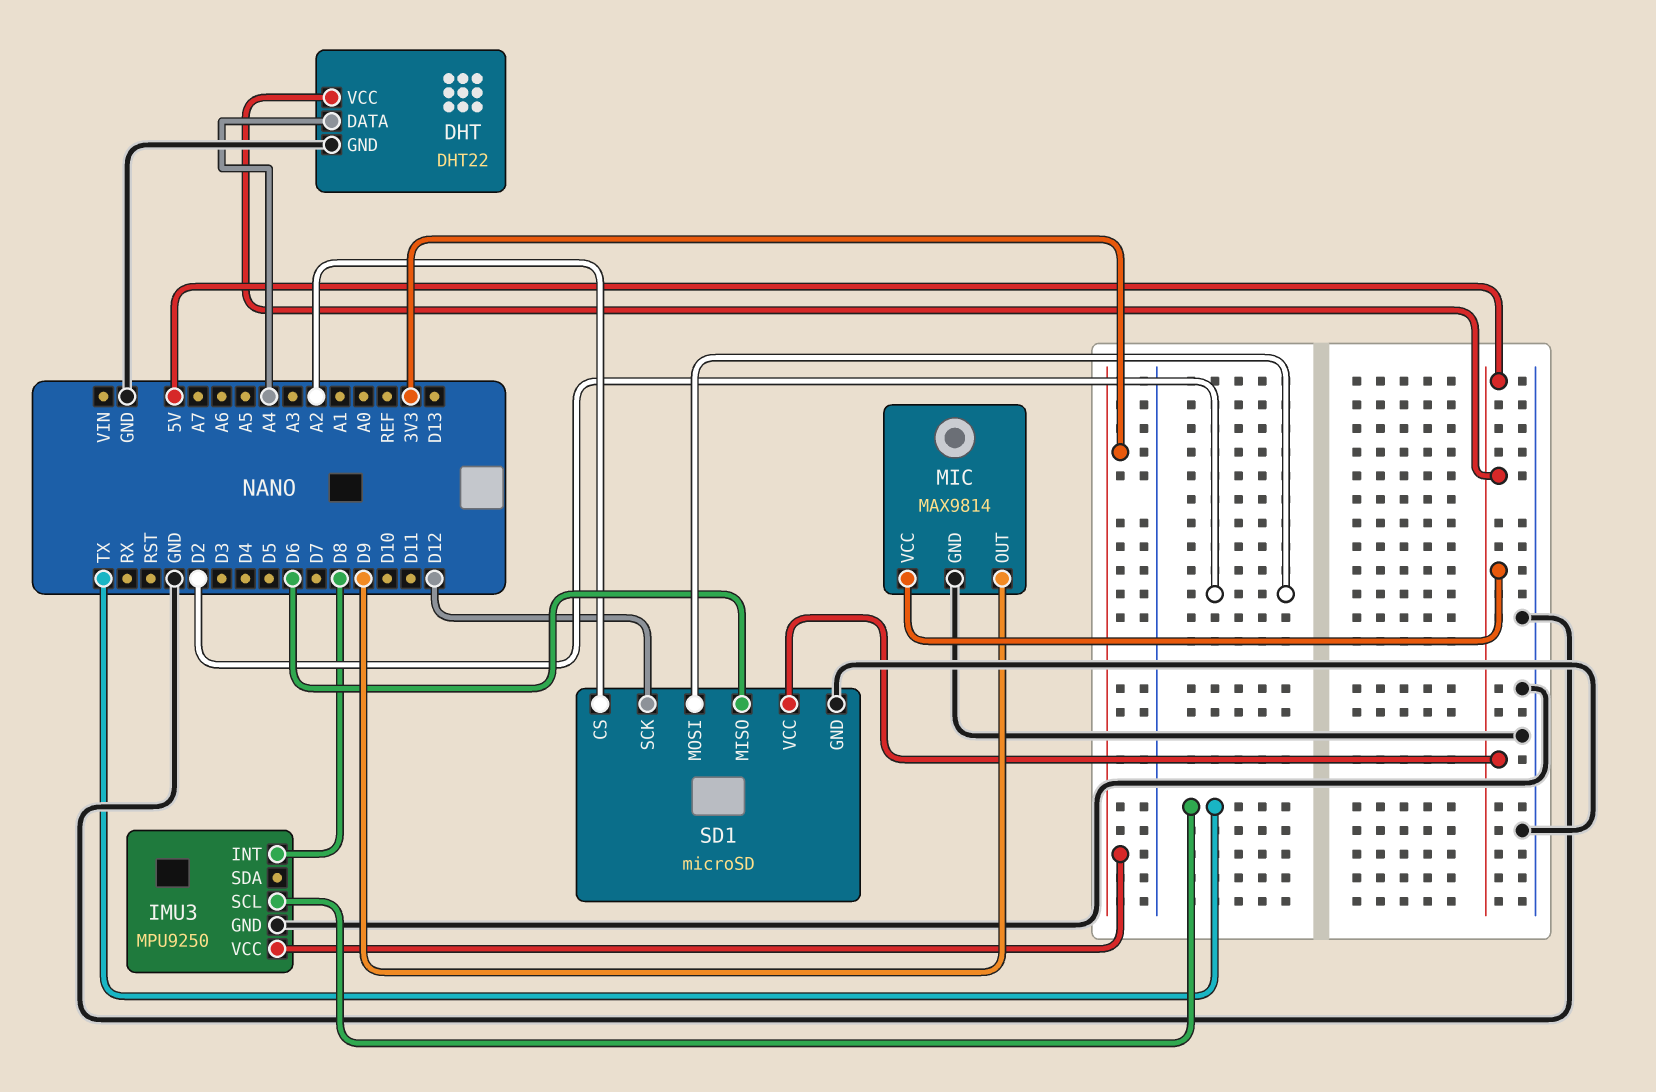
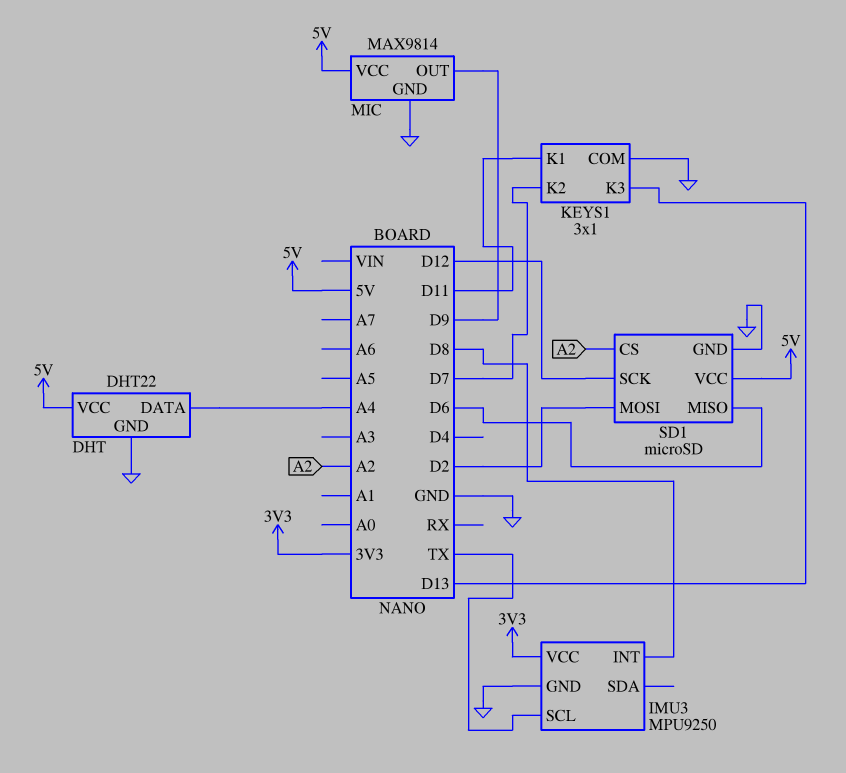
KEYS1: none -> 3x1
KEYS1 pin COM: none -> GND
KEYS1 pin K1: none -> D11
KEYS1 pin K2: none -> D7
KEYS1 pin K3: none -> D13

